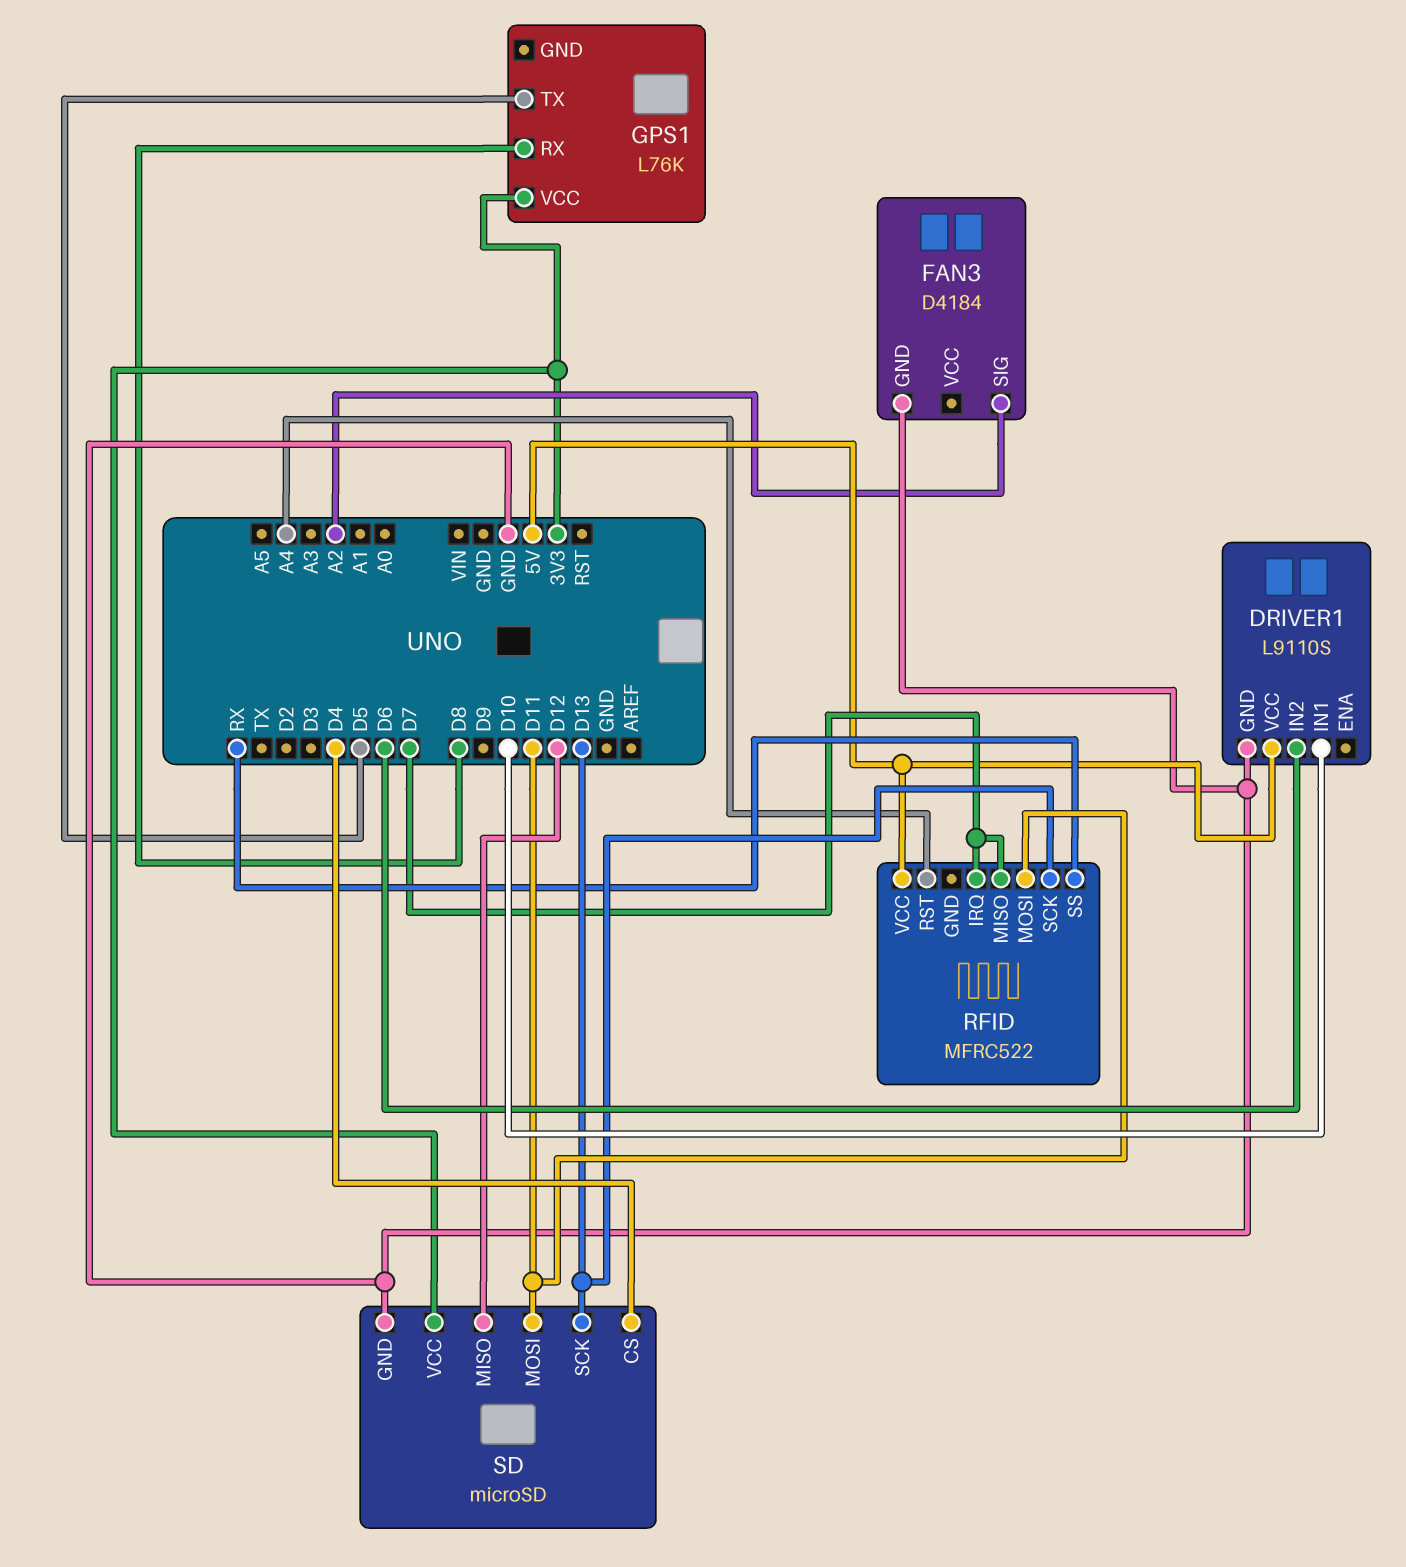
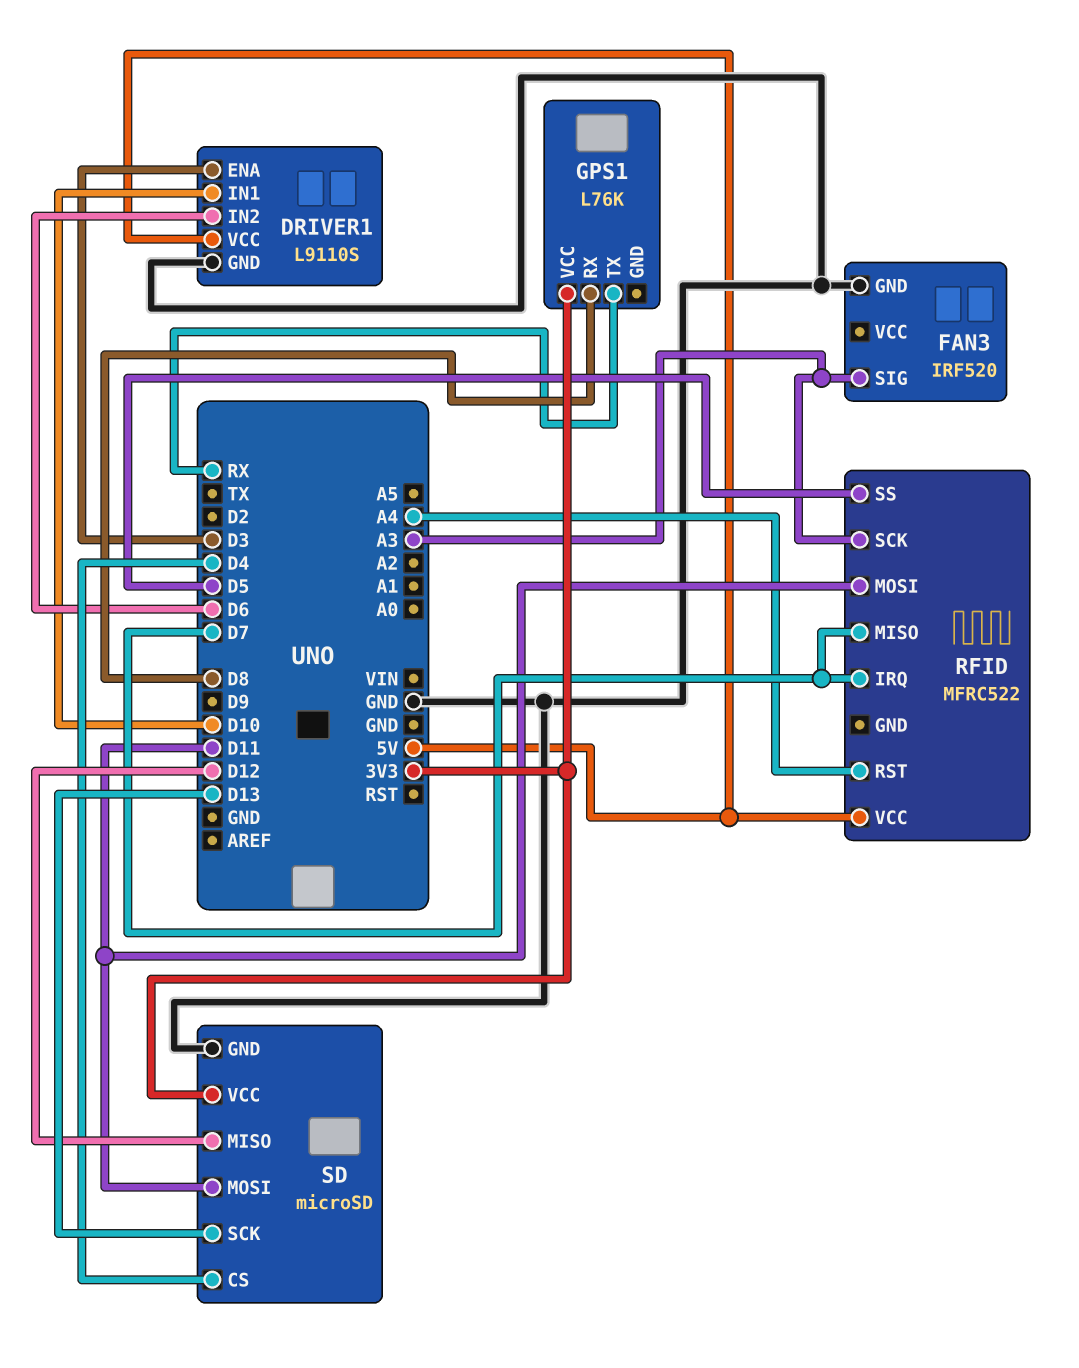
DRIVER1 pin ENA: none -> D3
FAN3: D4184 -> IRF520
FAN3 pin SIG: A2 -> A3
GPS1 pin TX: D5 -> RX
RFID pin SCK: D13 -> A3
RFID pin SS: RX -> D5

